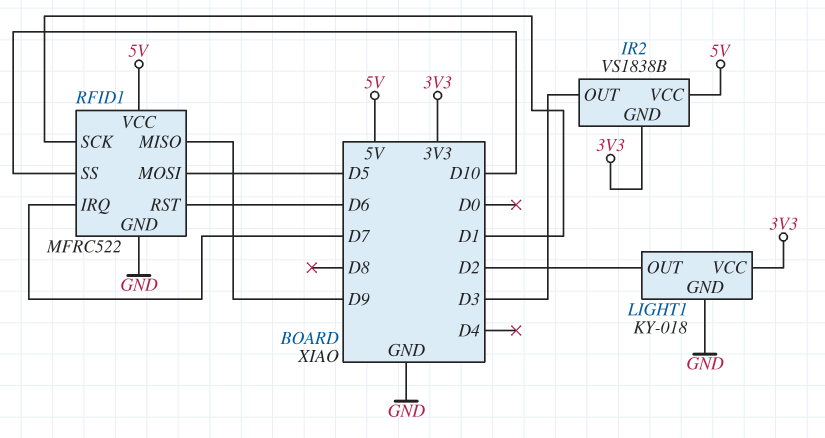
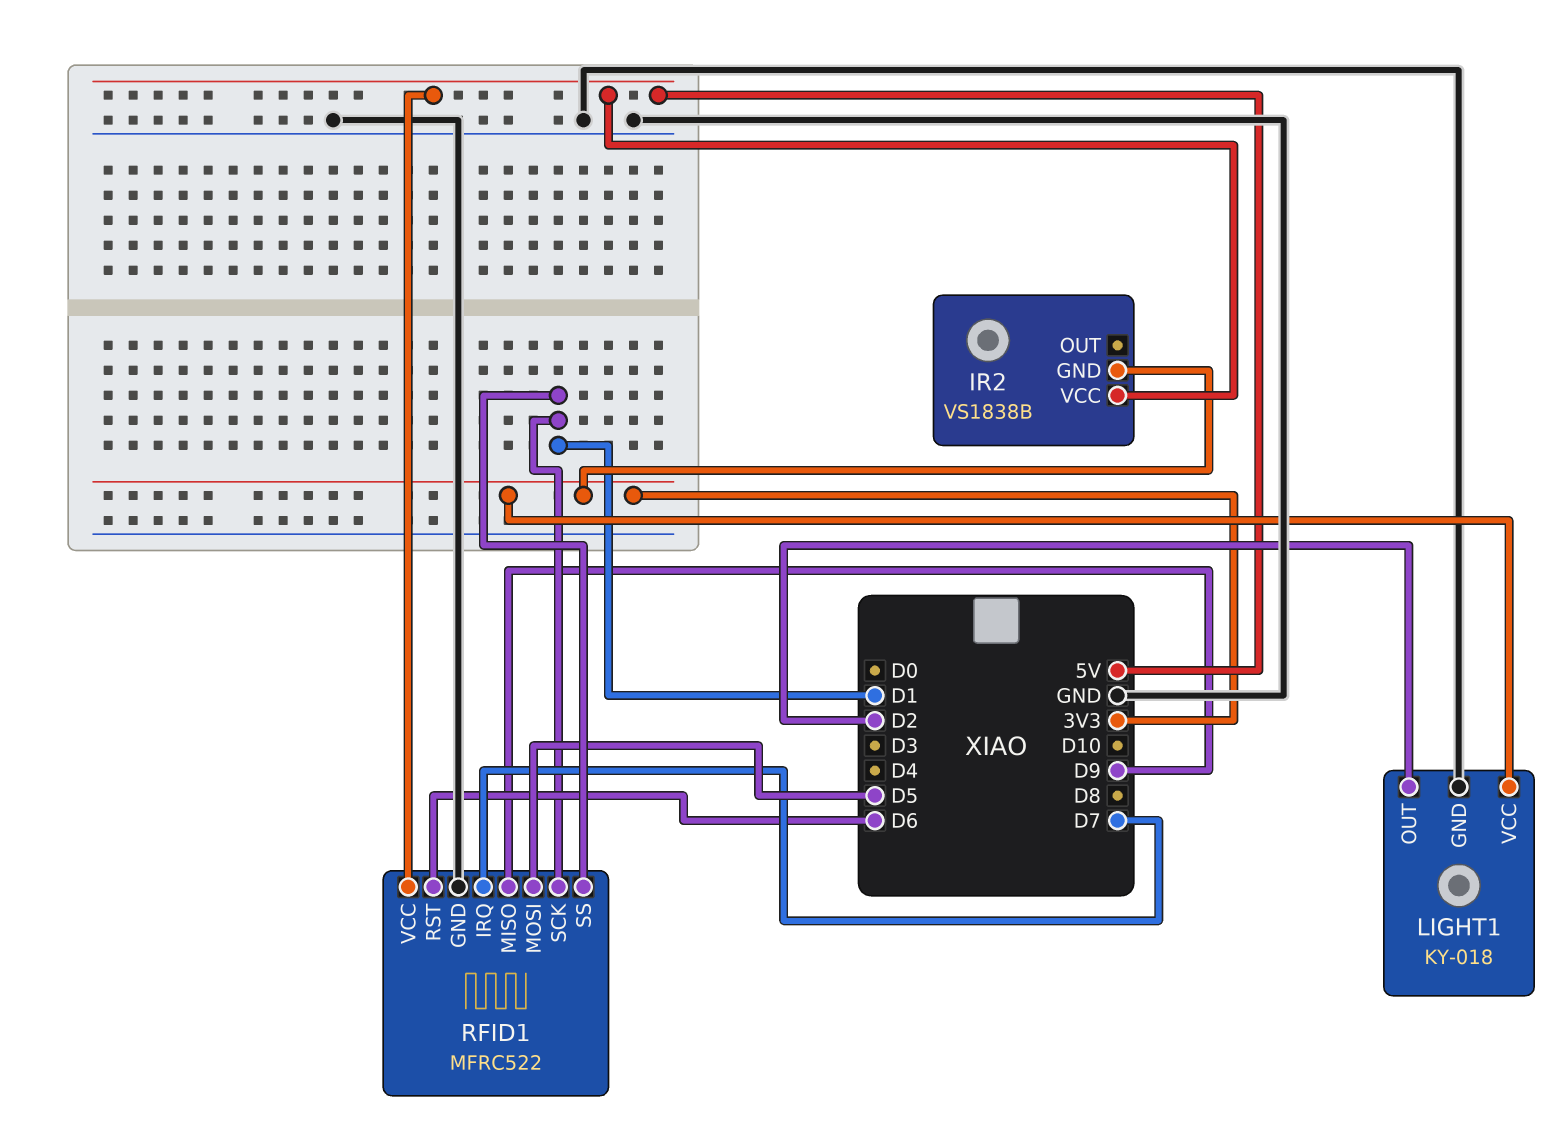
IR2 pin OUT: D3 -> none
RFID1 pin SS: D10 -> D1

